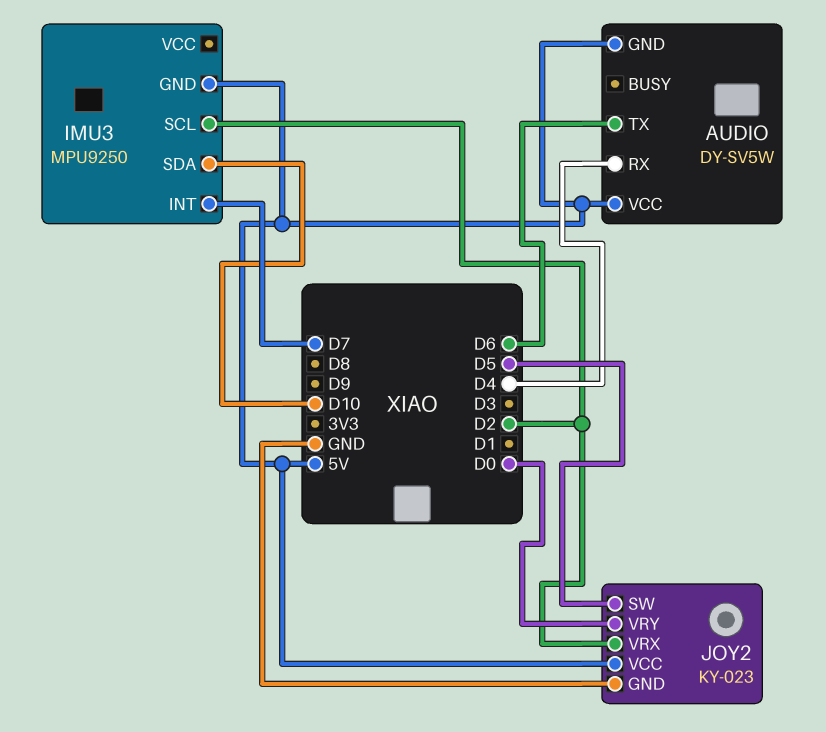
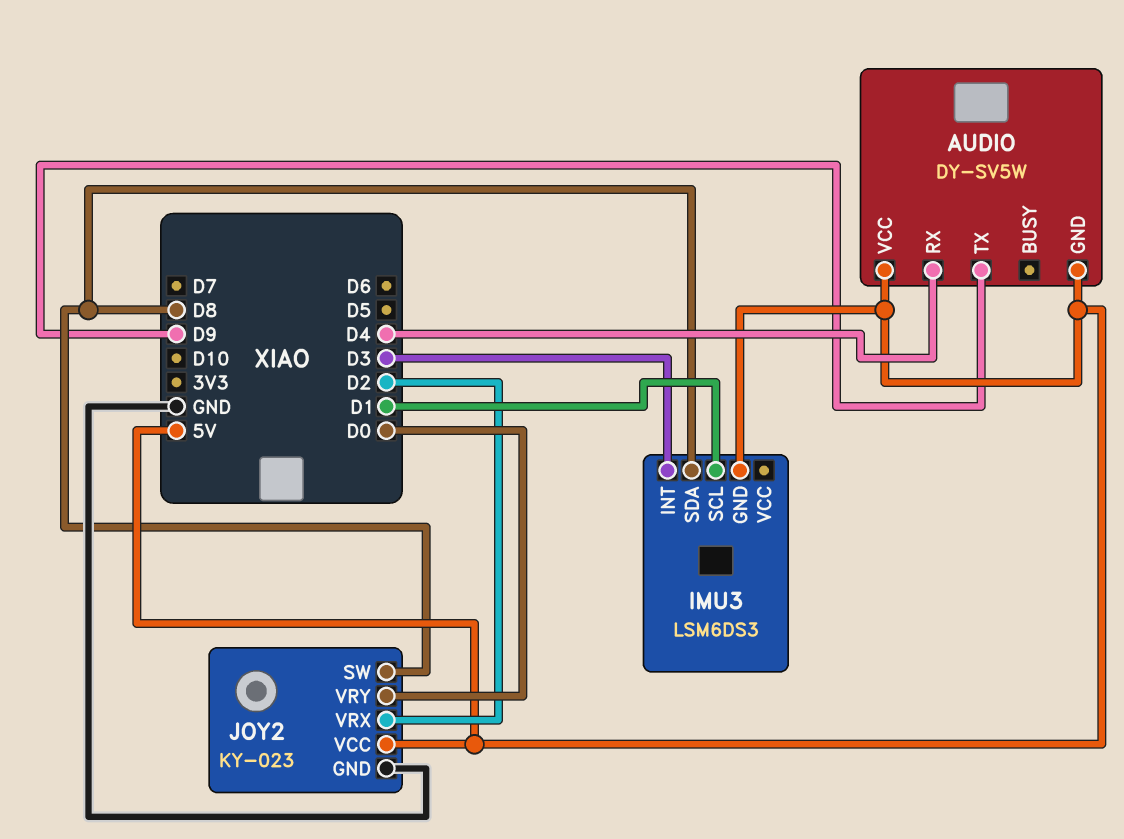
AUDIO pin TX: D6 -> D9
IMU3: MPU9250 -> LSM6DS3
IMU3 pin INT: D7 -> D3
IMU3 pin SCL: D2 -> D1
IMU3 pin SDA: D10 -> D8
JOY2 pin SW: D5 -> D8

